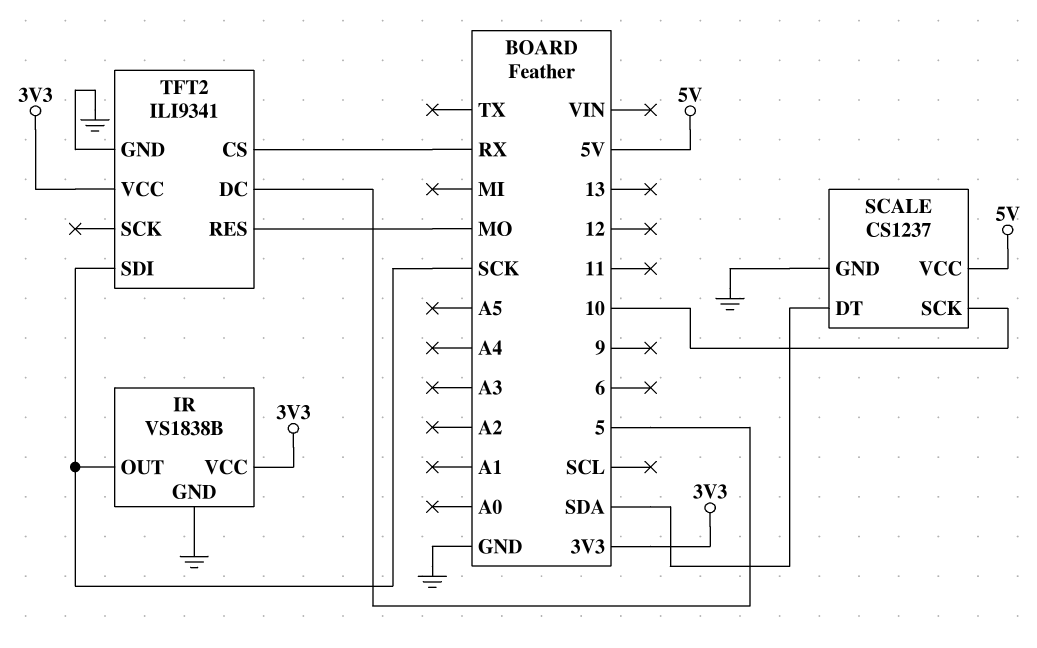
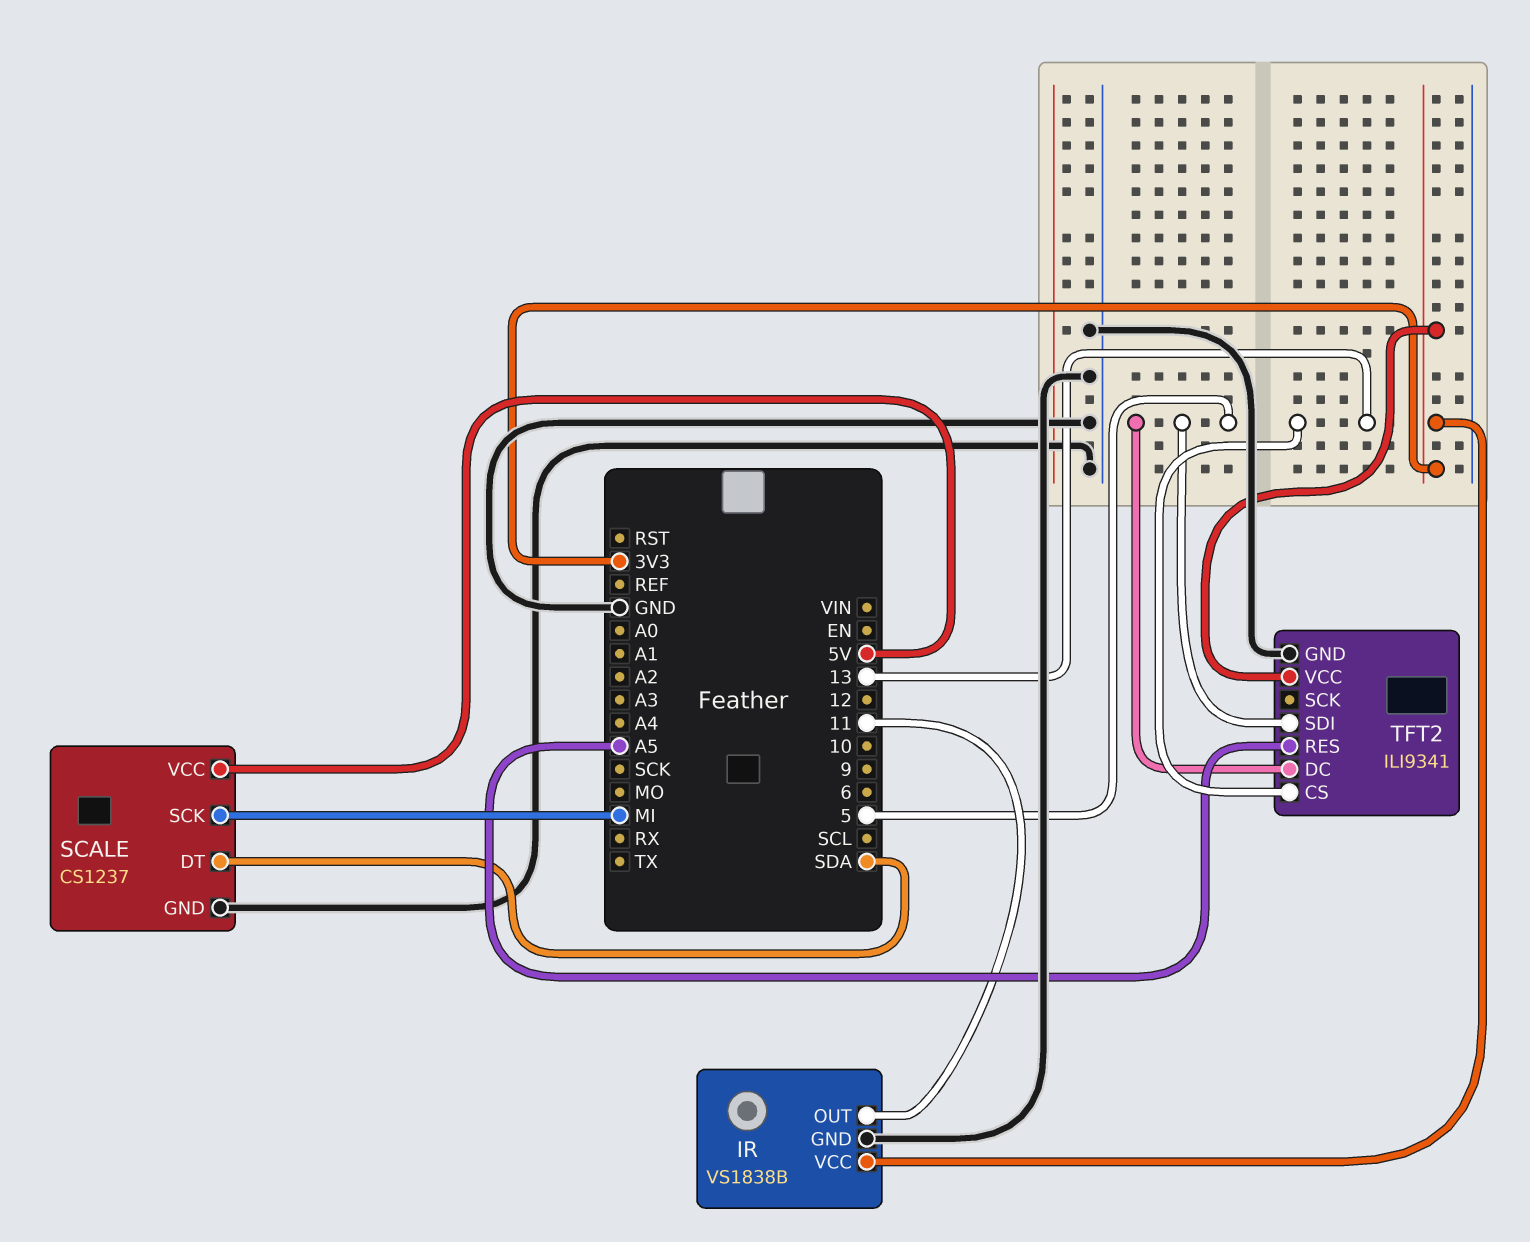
IR pin OUT: SCK -> 11
SCALE pin SCK: 10 -> MI
TFT2 pin CS: RX -> 13
TFT2 pin RES: MO -> A5
TFT2 pin SDI: SCK -> 5

